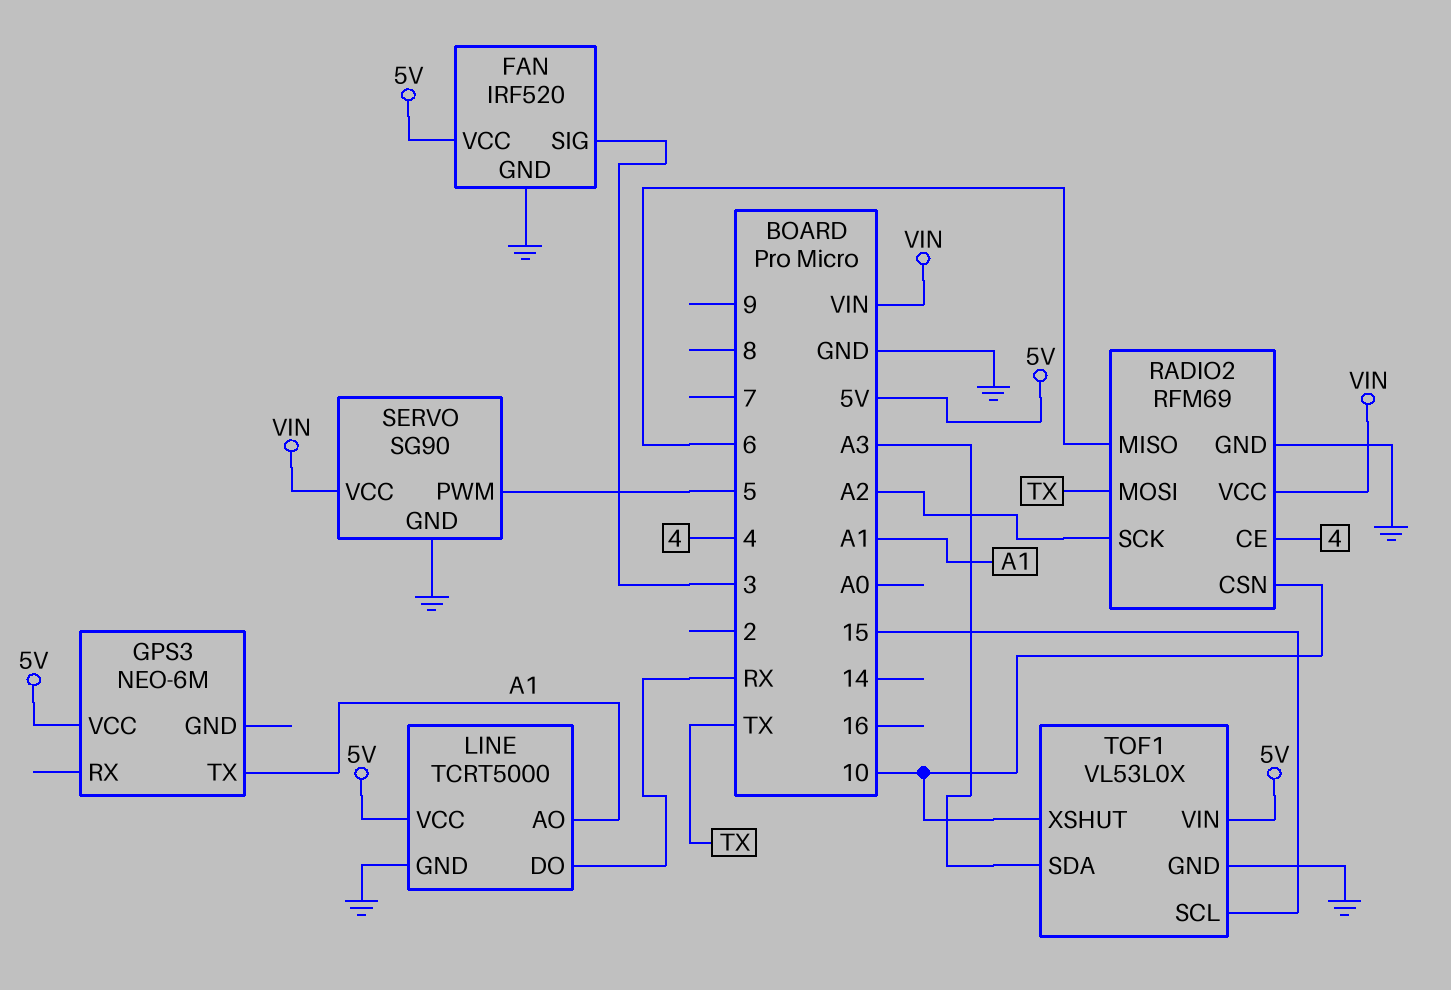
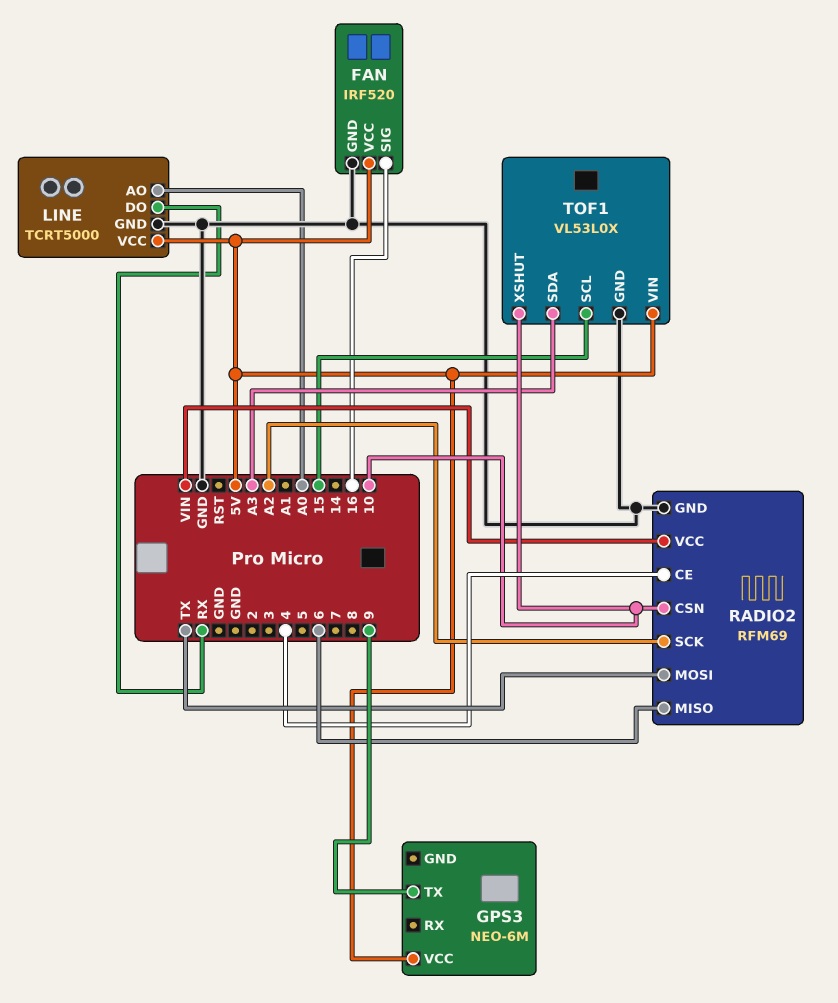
FAN pin SIG: 3 -> 16
GPS3 pin TX: A1 -> 9
LINE pin AO: A1 -> A0
SERVO: SG90 -> none
SERVO pin GND: GND -> none
SERVO pin PWM: 5 -> none
SERVO pin VCC: VIN -> none

